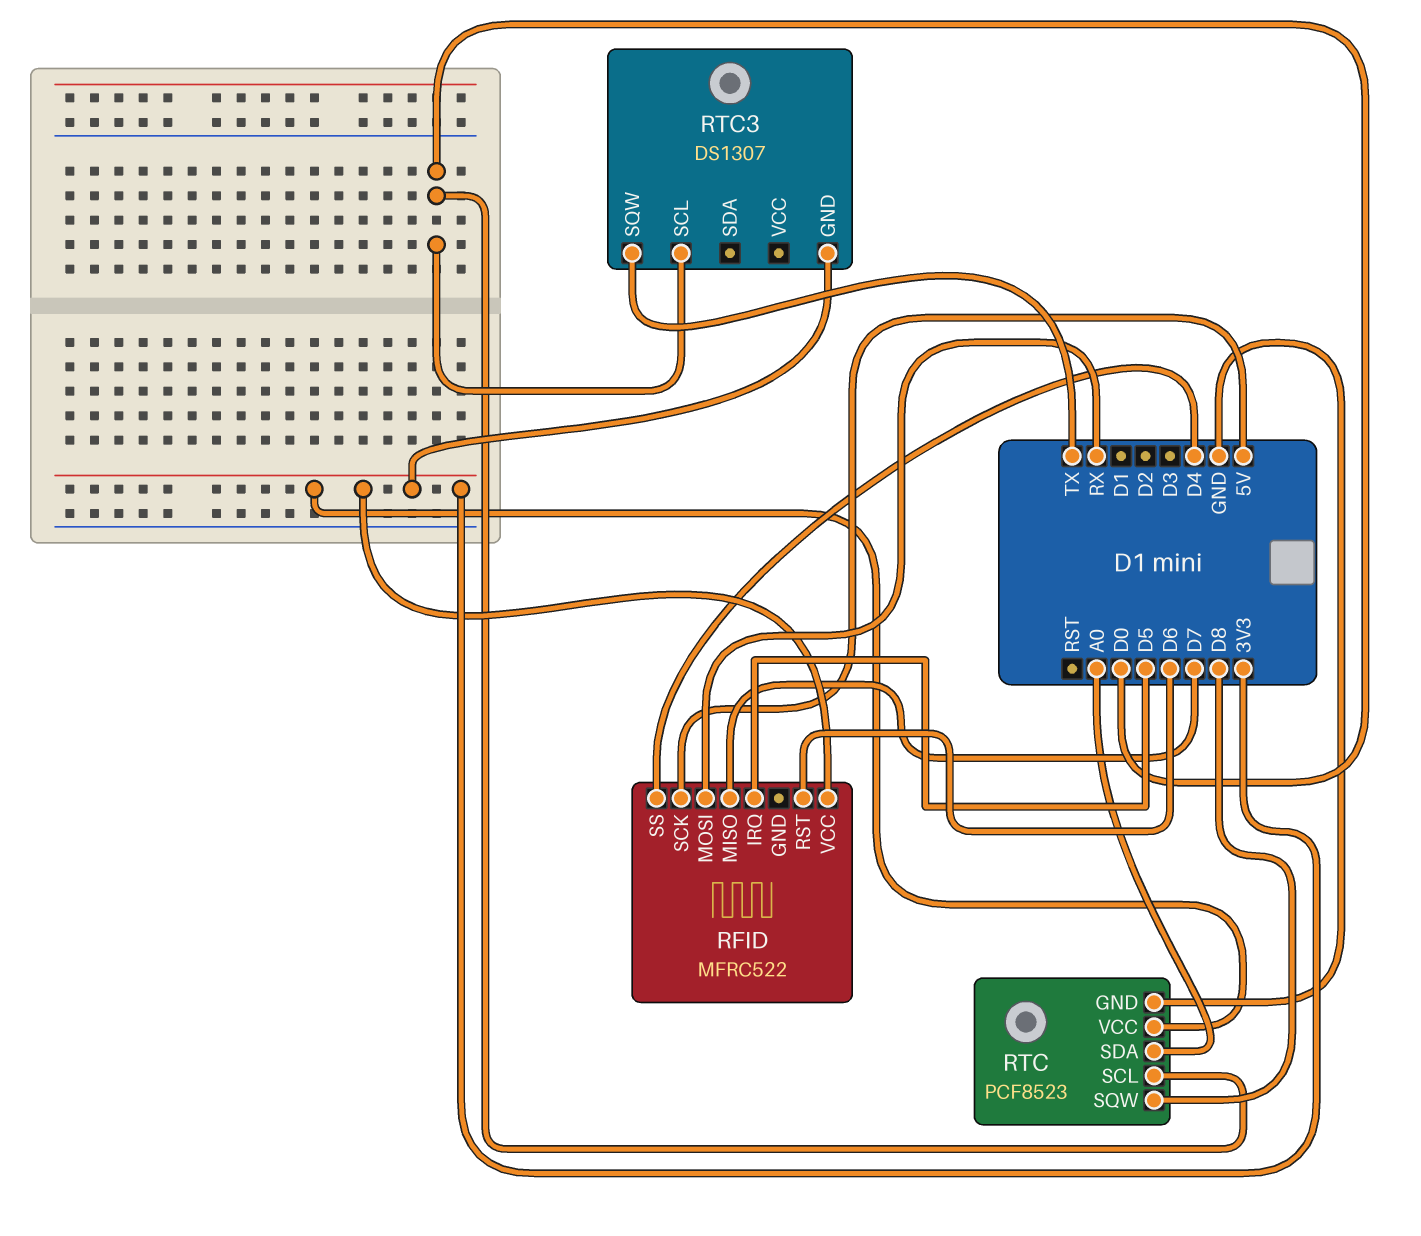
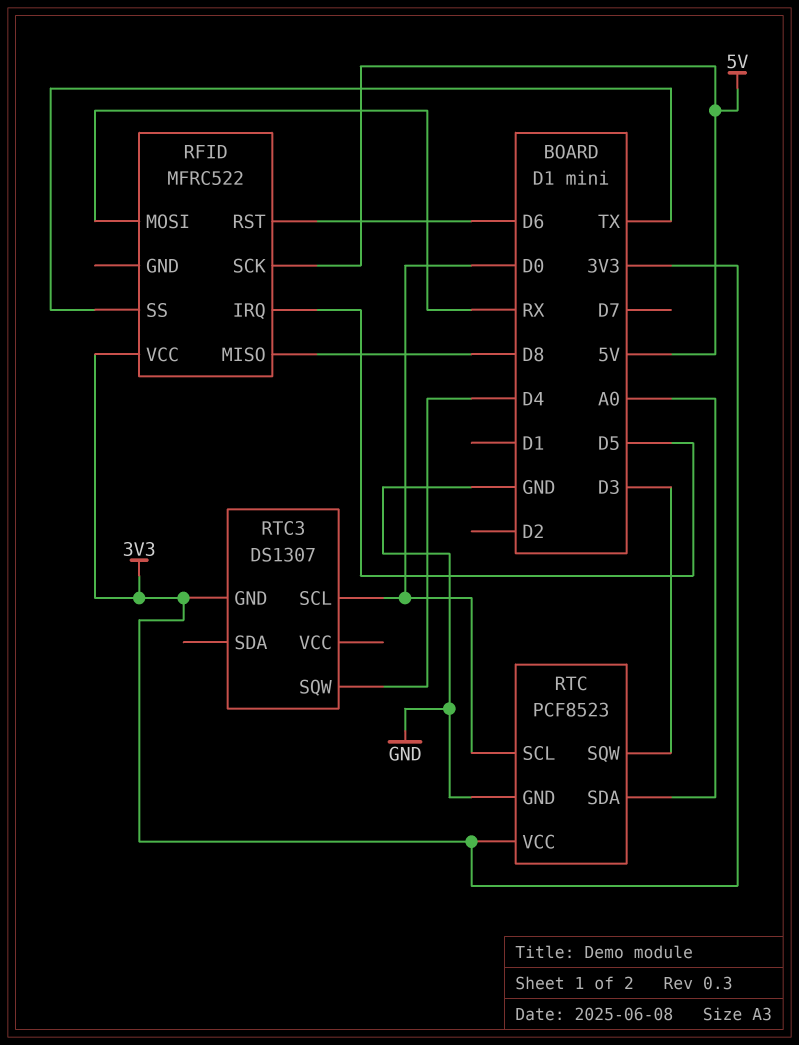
RFID pin MISO: D7 -> D8
RFID pin SS: D4 -> TX
RTC pin SQW: D8 -> D3
RTC3 pin SQW: TX -> D4

